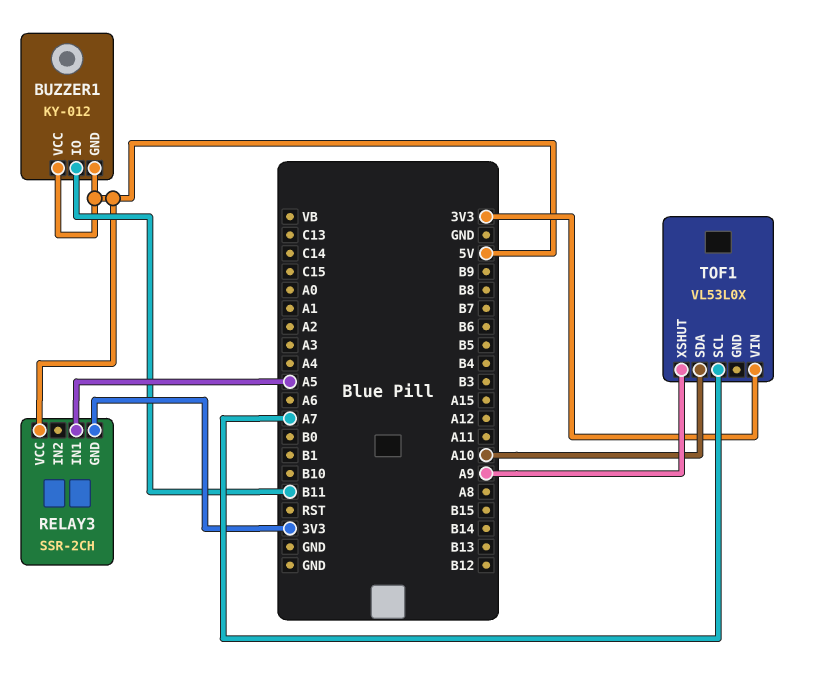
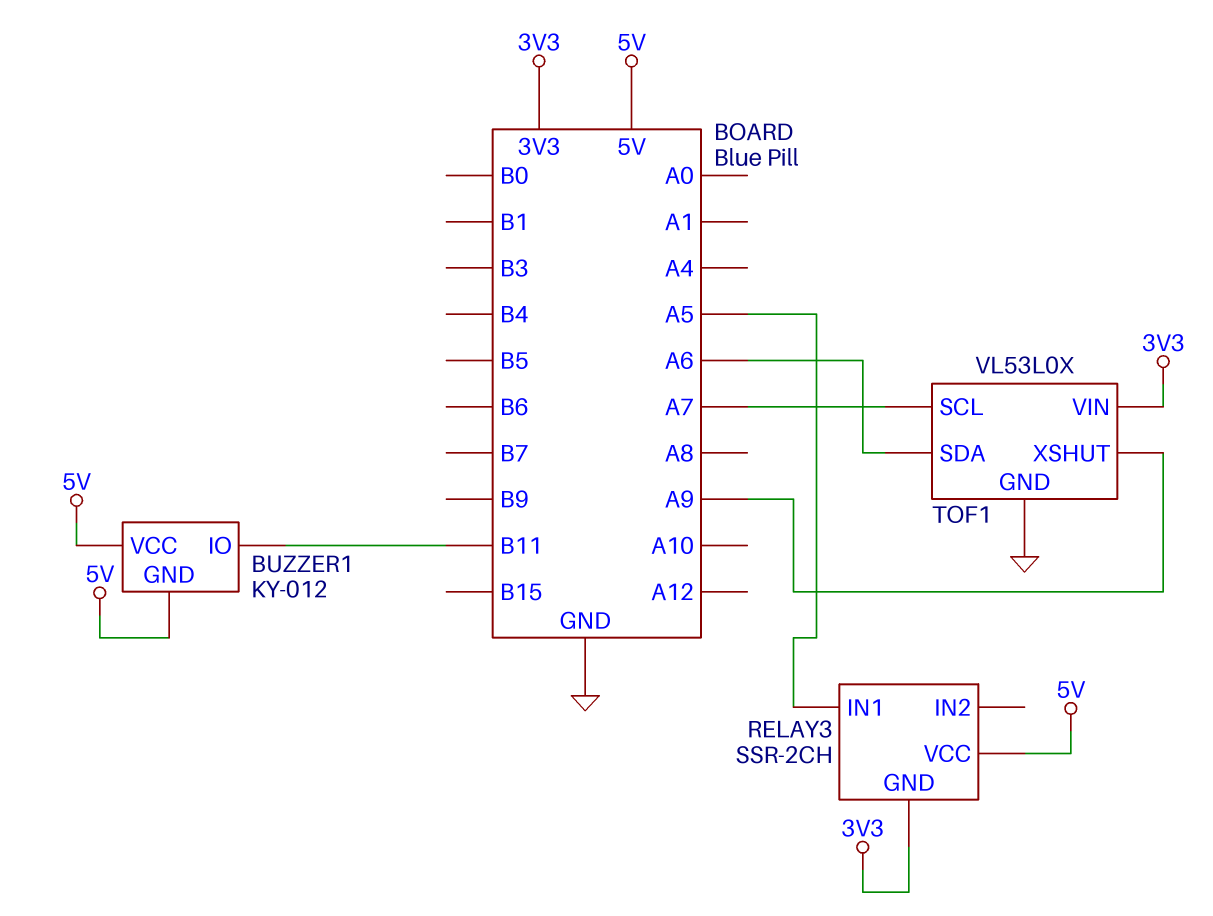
TOF1 pin GND: none -> GND
TOF1 pin SDA: A10 -> A6

